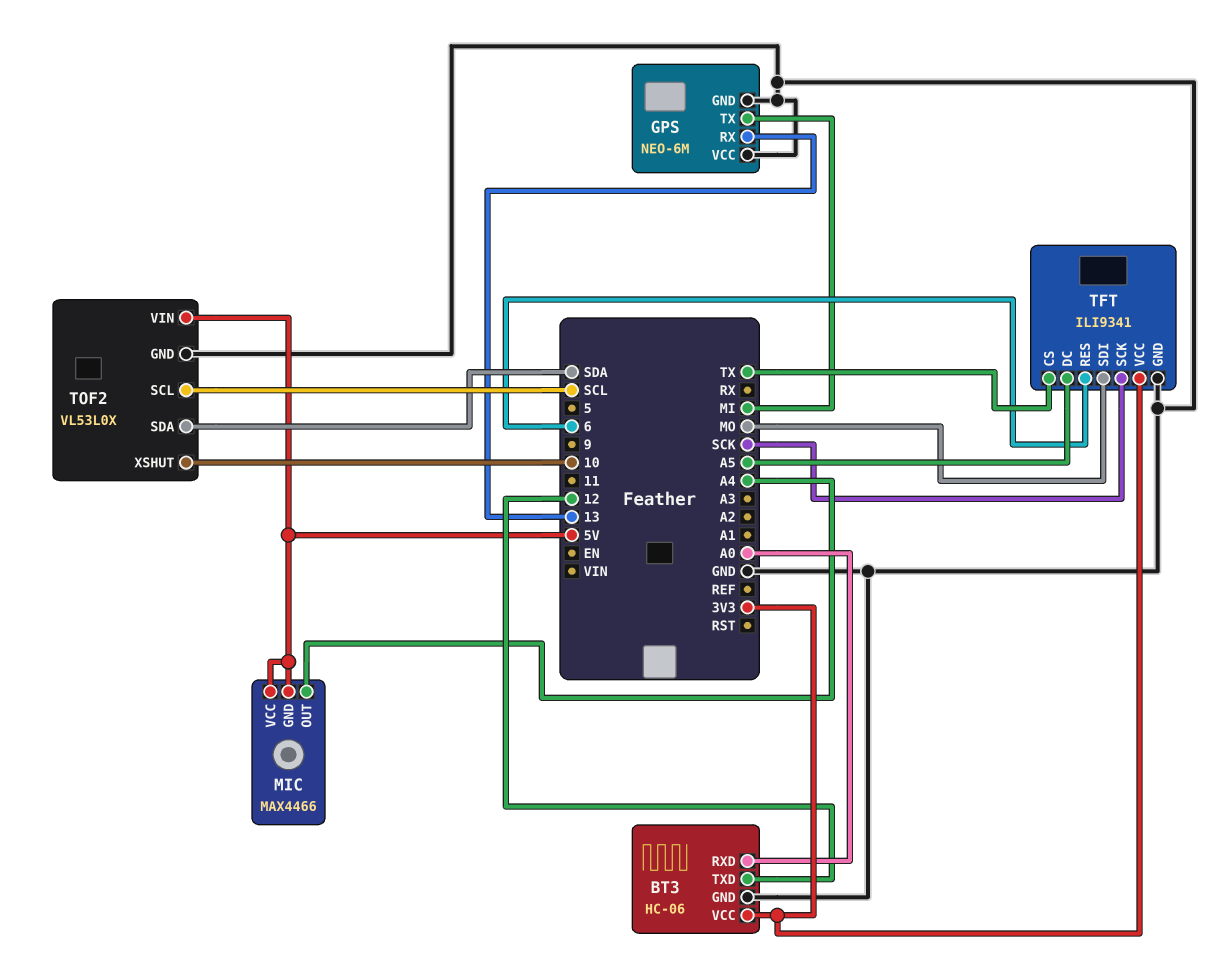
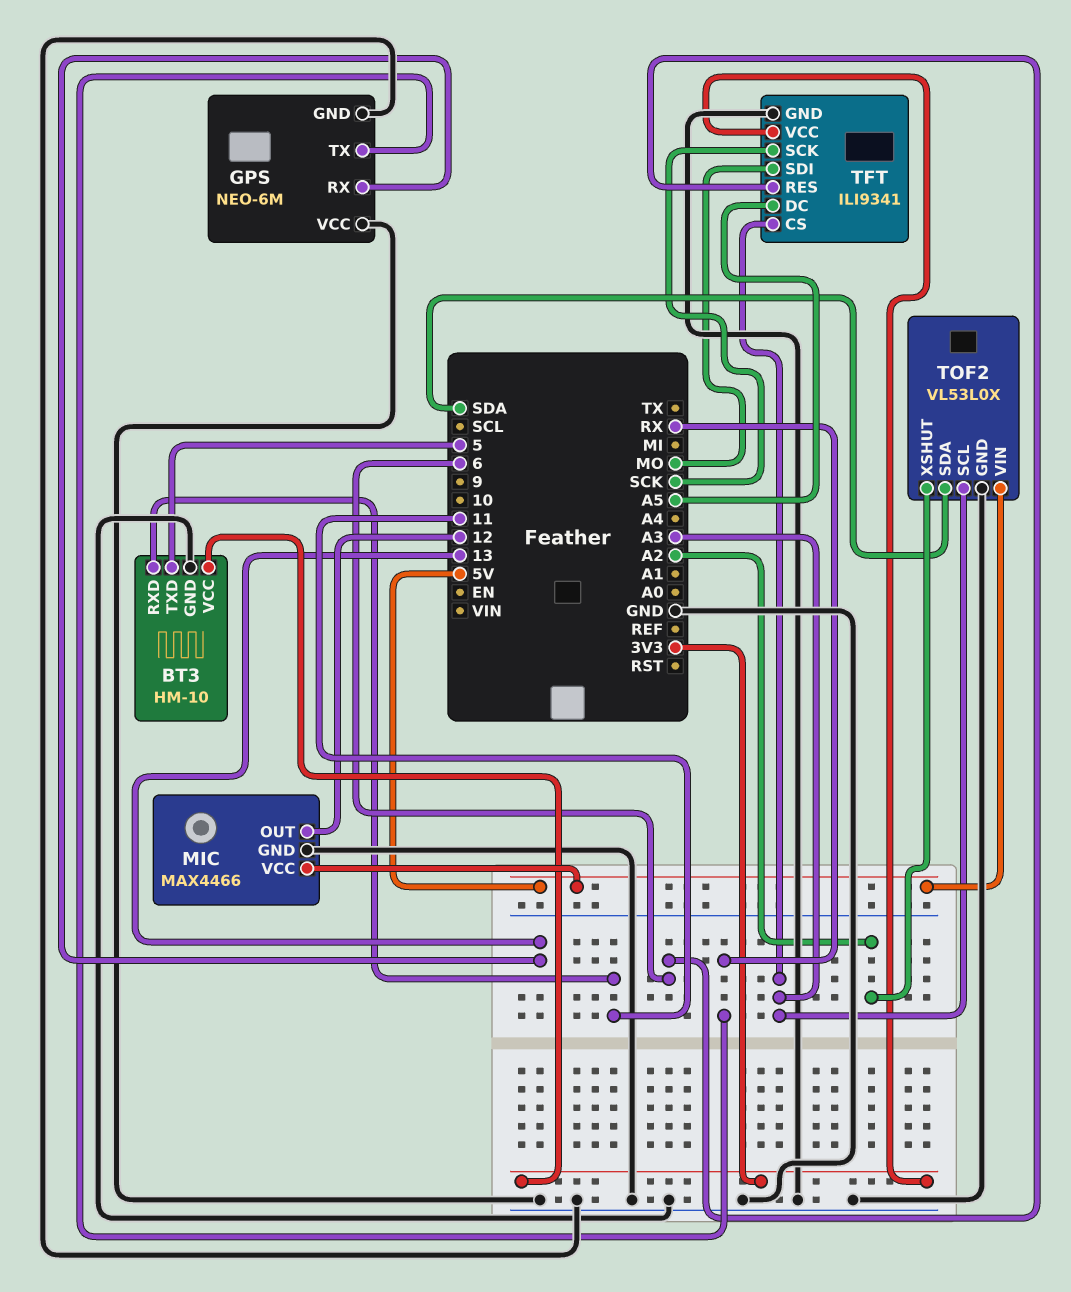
BT3: HC-06 -> HM-10
BT3 pin RXD: A0 -> 11
BT3 pin TXD: 12 -> 5
GPS pin TX: MI -> RX
MIC pin GND: 5V -> GND
MIC pin OUT: A4 -> 12
TFT pin CS: TX -> A3
TOF2 pin SCL: SCL -> A3
TOF2 pin XSHUT: 10 -> A2

